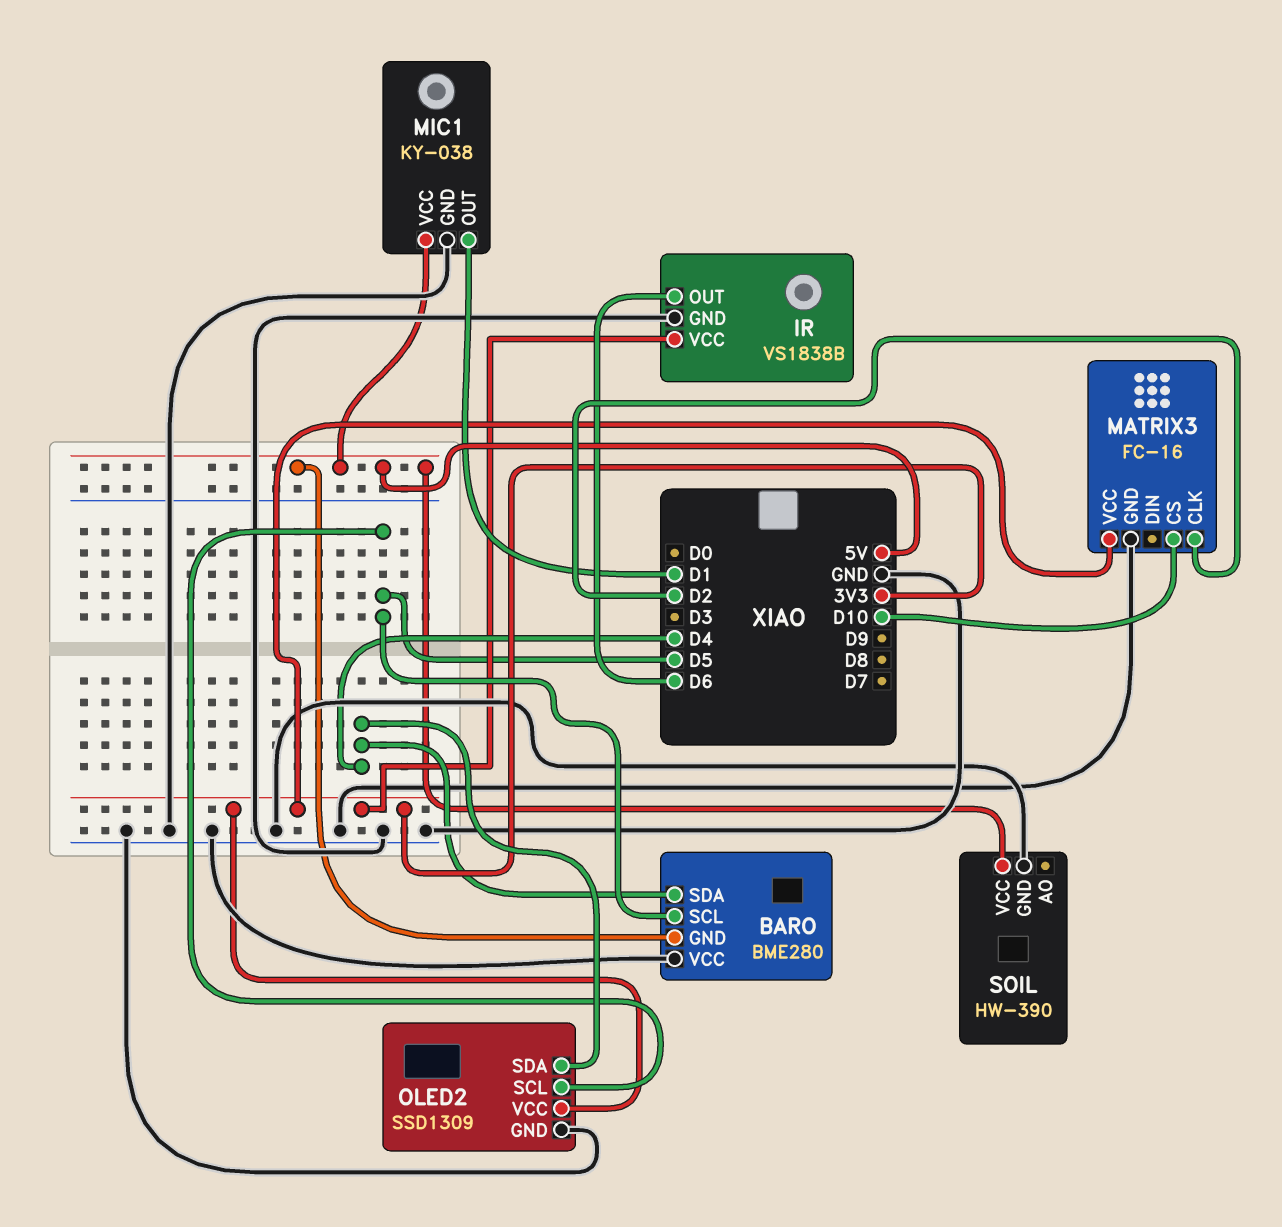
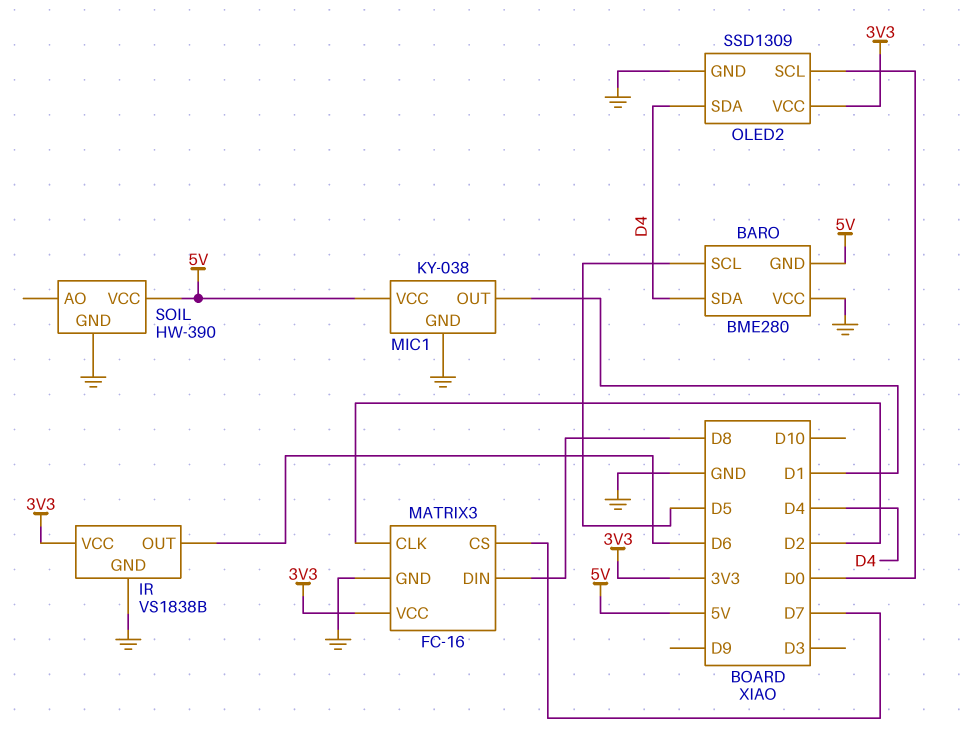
MATRIX3 pin CS: D10 -> D7
MATRIX3 pin DIN: none -> D8
OLED2 pin SCL: D5 -> D0

